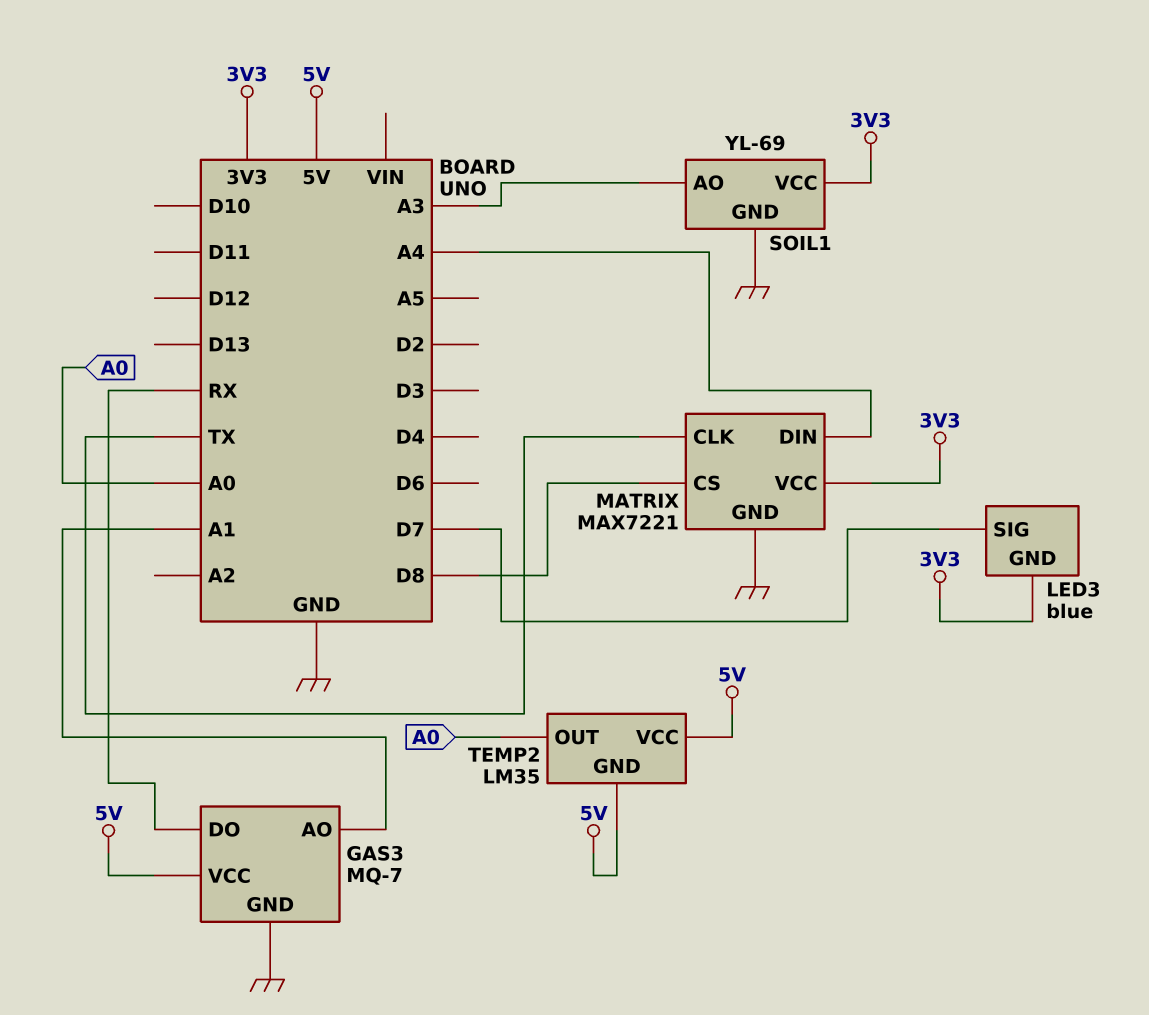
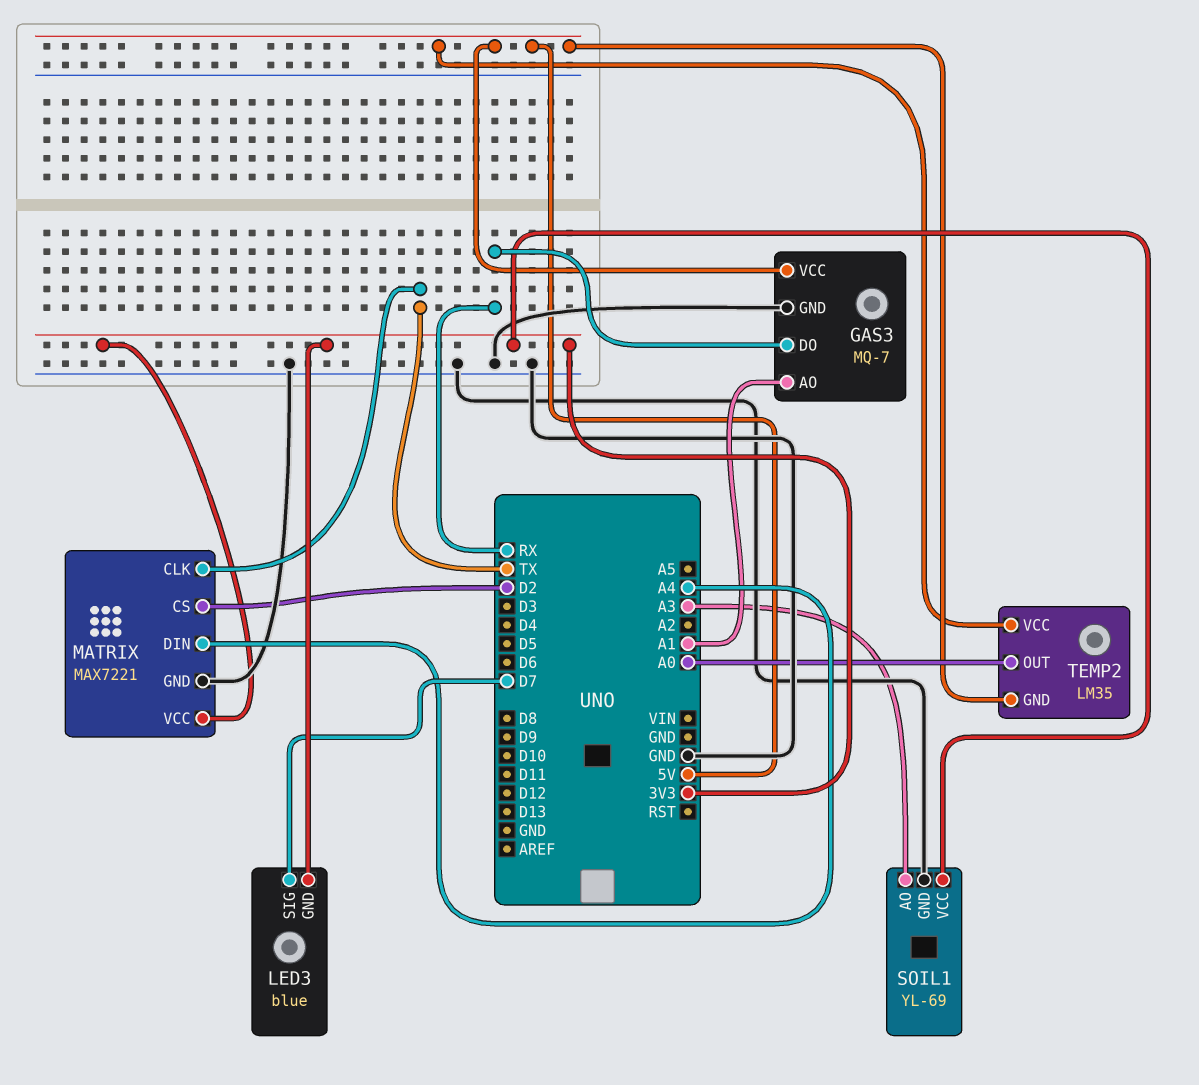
MATRIX pin CS: D8 -> D2

